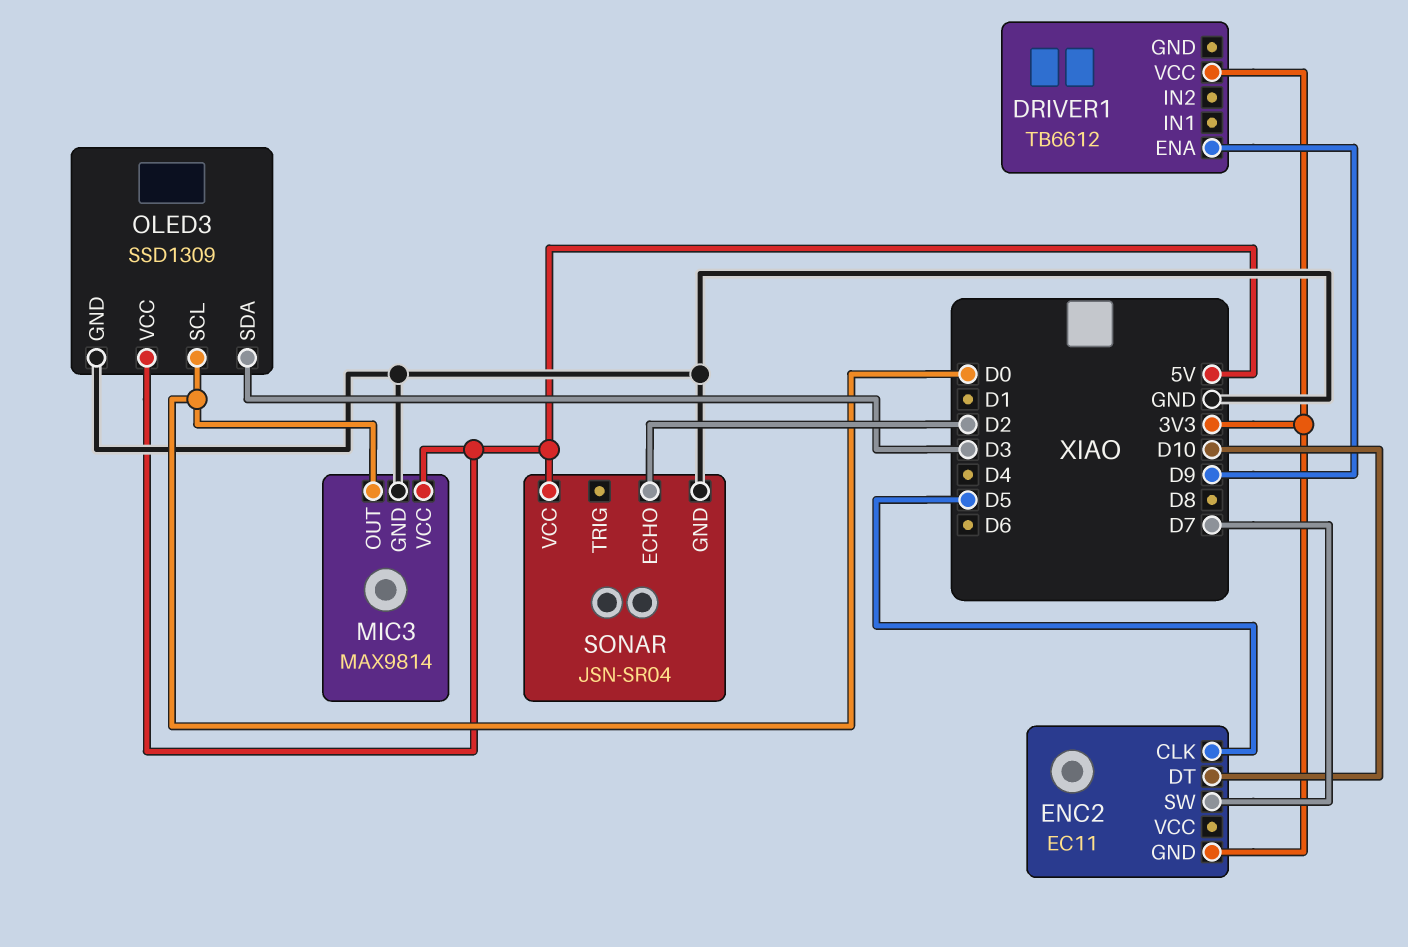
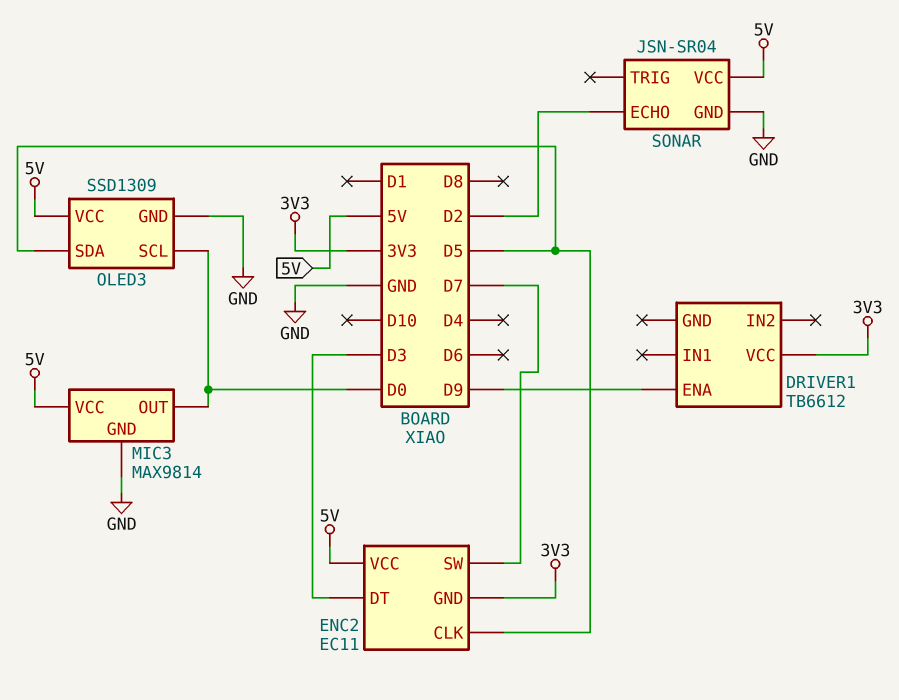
ENC2 pin DT: D10 -> D3
ENC2 pin VCC: none -> 5V
OLED3 pin SDA: D3 -> D5

